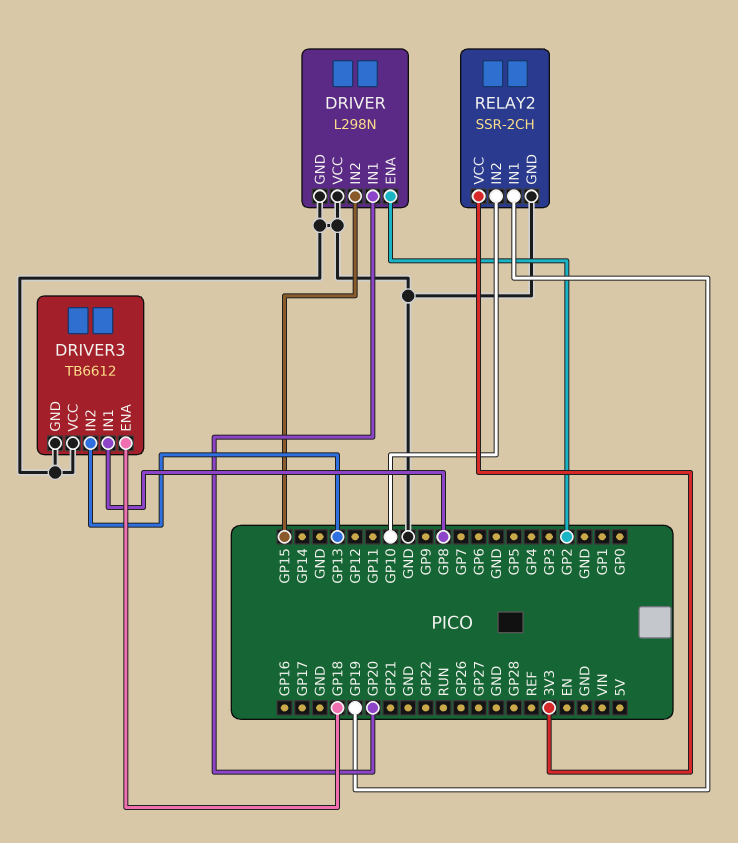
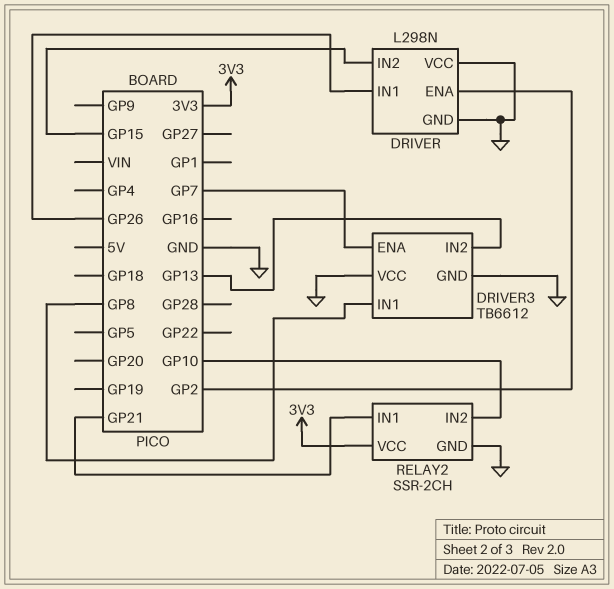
DRIVER pin IN1: GP20 -> GP26
DRIVER3 pin ENA: GP18 -> GP7
RELAY2 pin IN1: GP19 -> GP21

